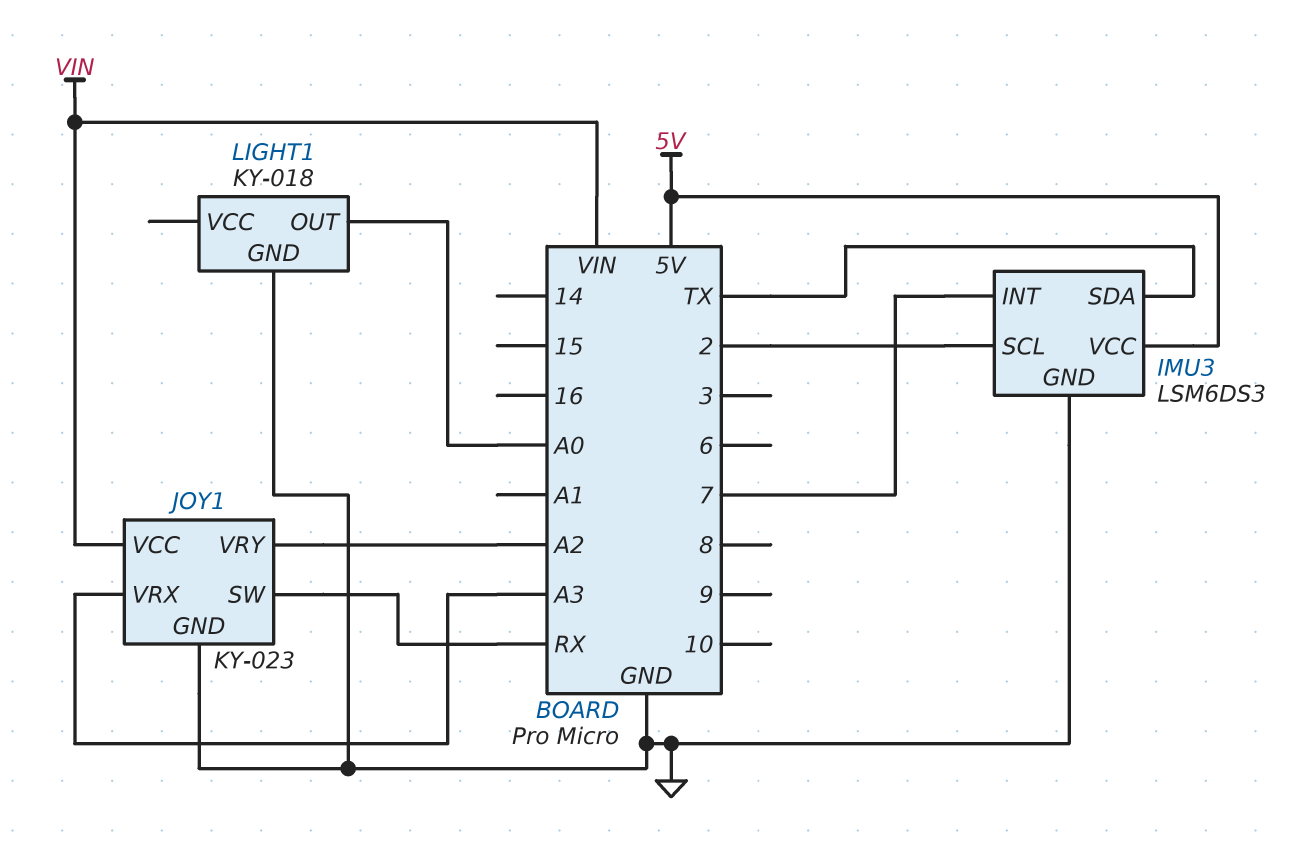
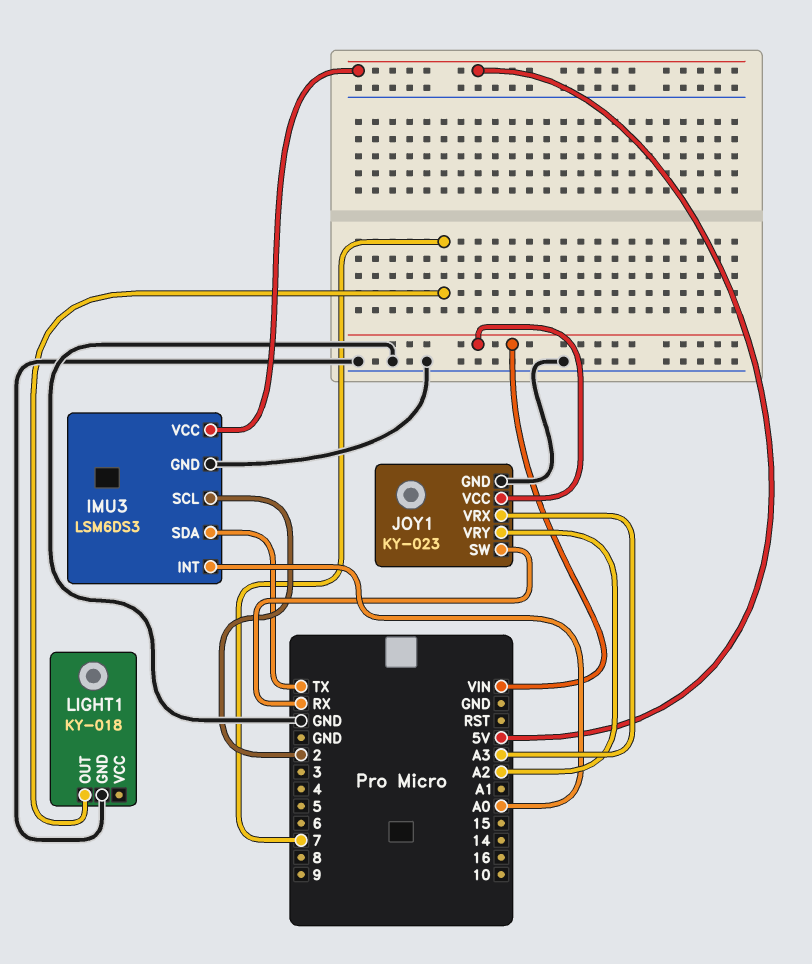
IMU3 pin INT: 7 -> A0
LIGHT1 pin OUT: A0 -> 7

